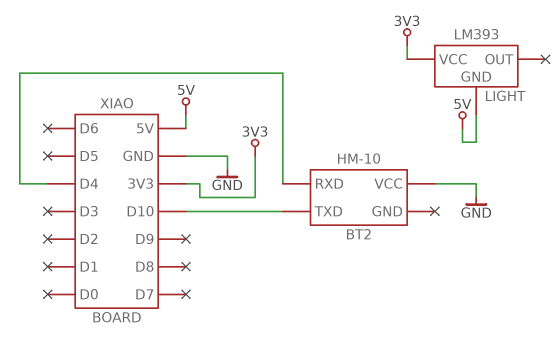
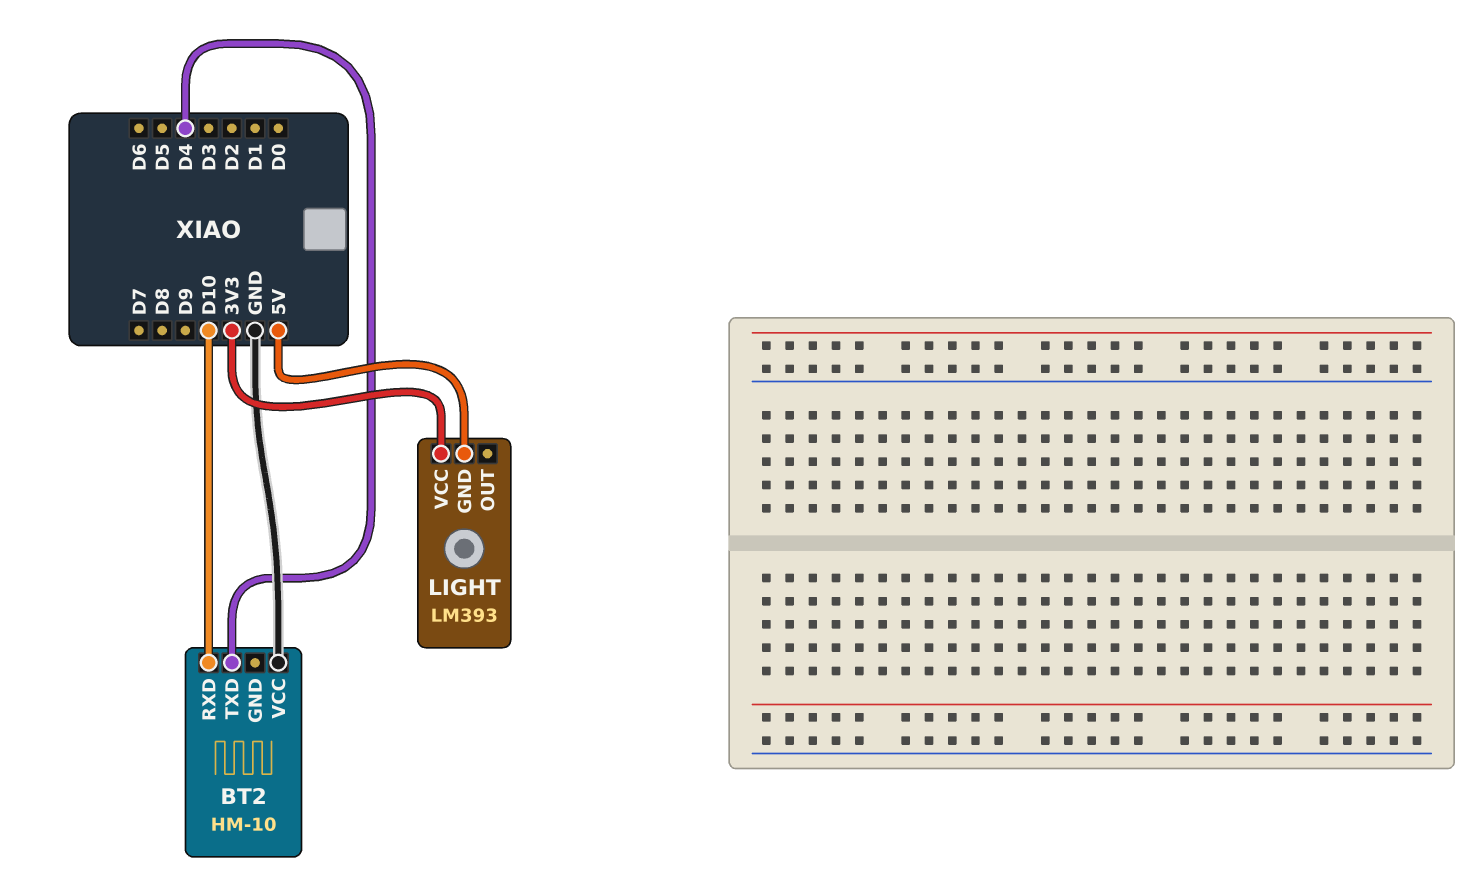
BT2 pin RXD: D4 -> D10
BT2 pin TXD: D10 -> D4

